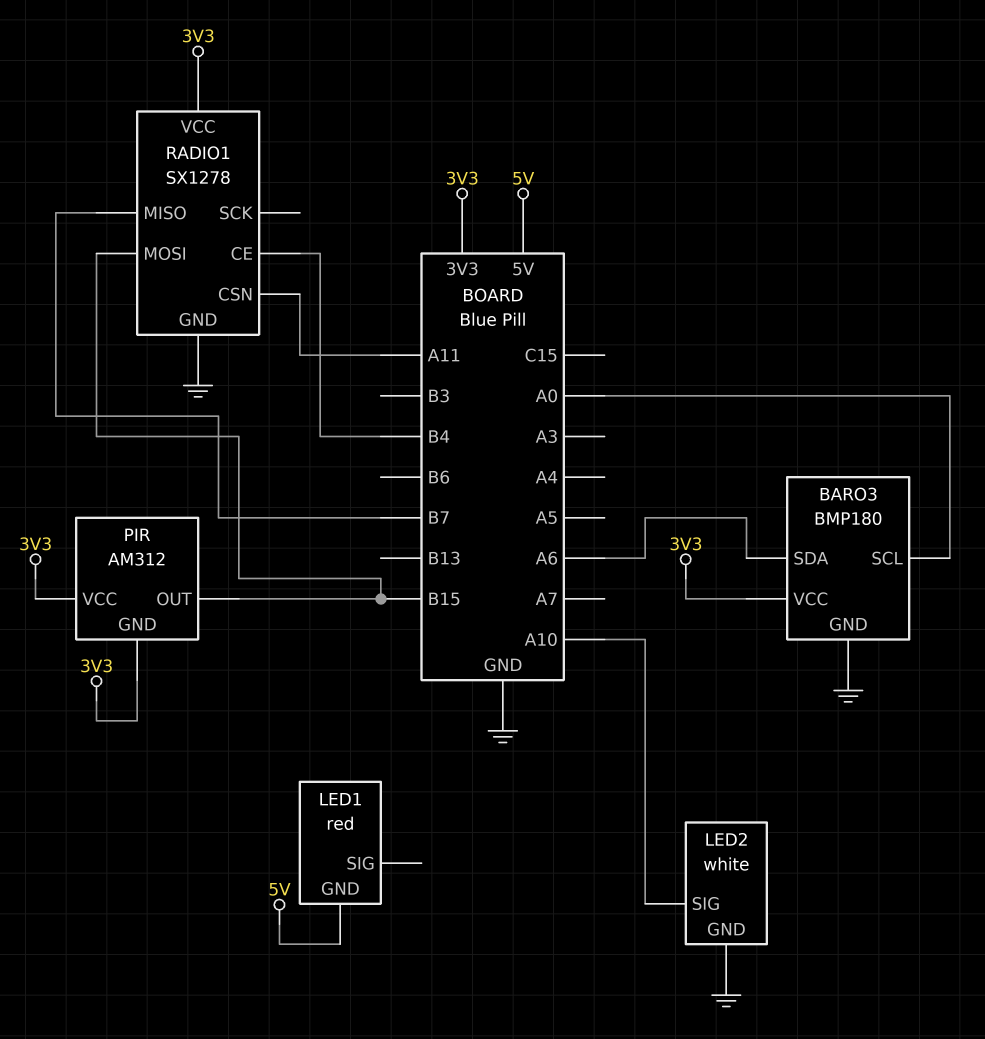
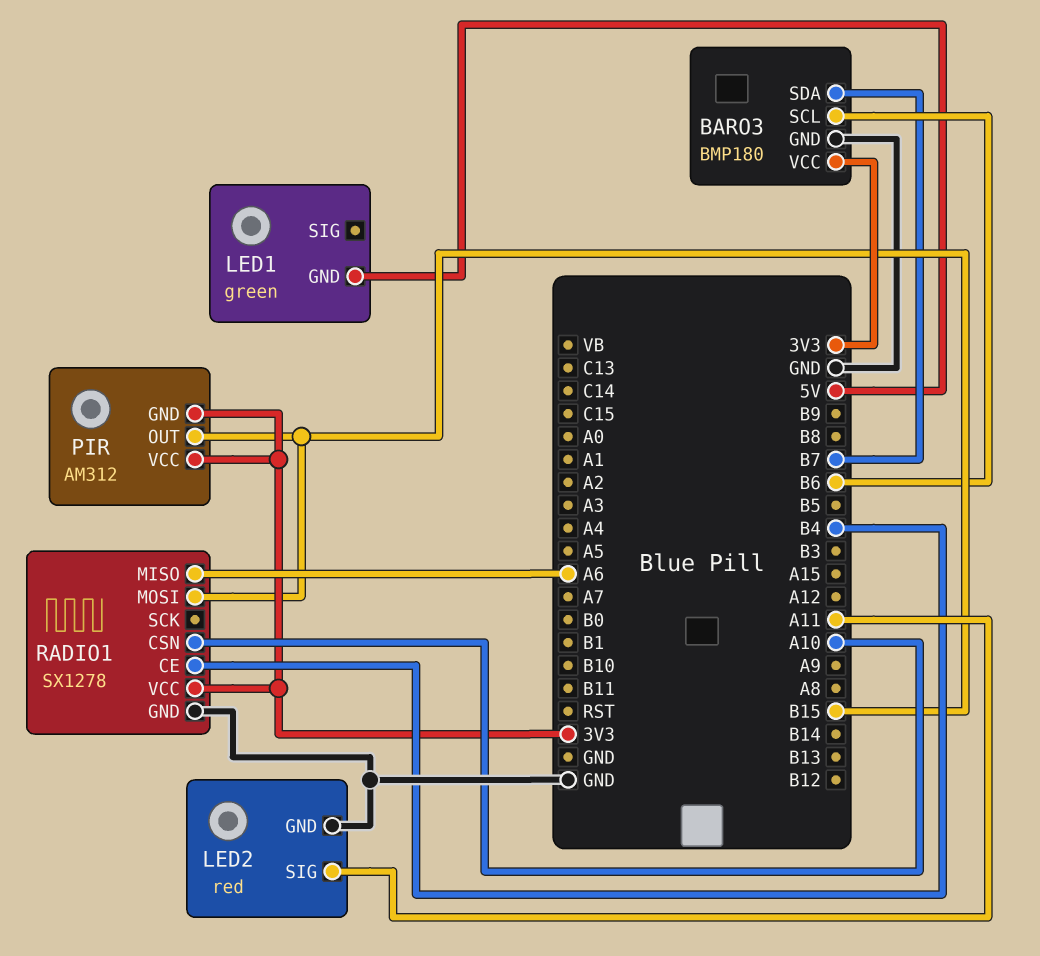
BARO3 pin SCL: A0 -> B6
BARO3 pin SDA: A6 -> B7
LED1: red -> green
LED2: white -> red
LED2 pin SIG: A10 -> A11
RADIO1 pin CSN: A11 -> A10
RADIO1 pin MISO: B7 -> A6

